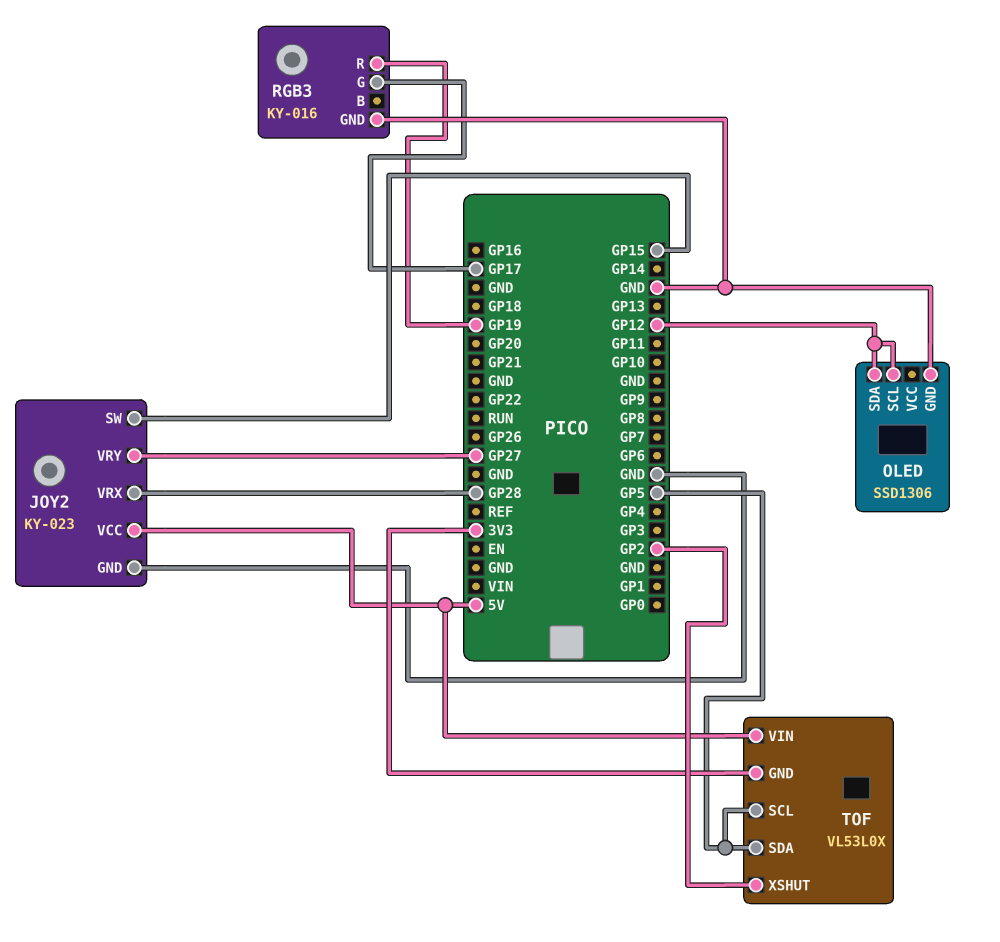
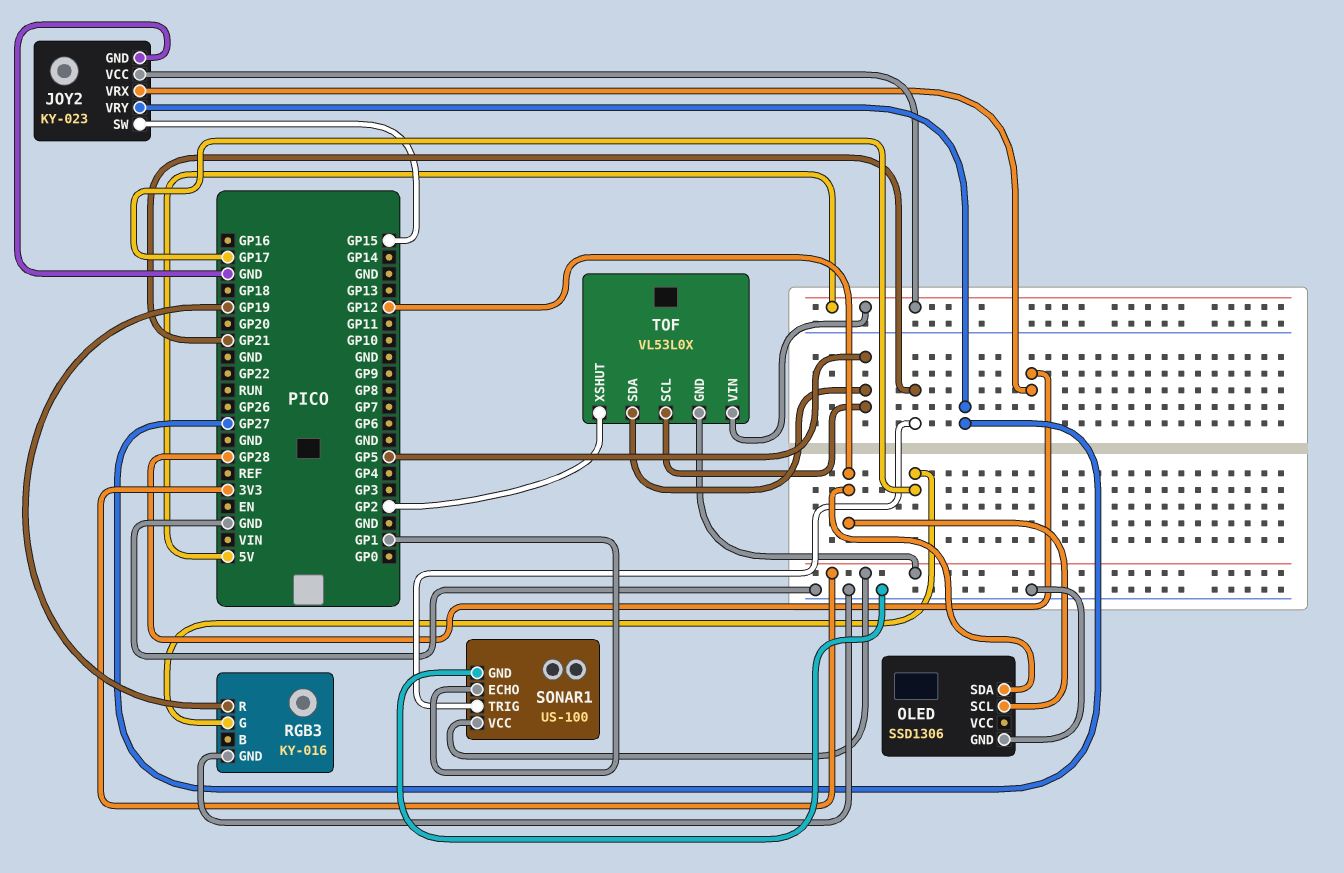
SONAR1: none -> US-100
SONAR1 pin ECHO: none -> GP1
SONAR1 pin GND: none -> GND
SONAR1 pin TRIG: none -> GP21
SONAR1 pin VCC: none -> 3V3

